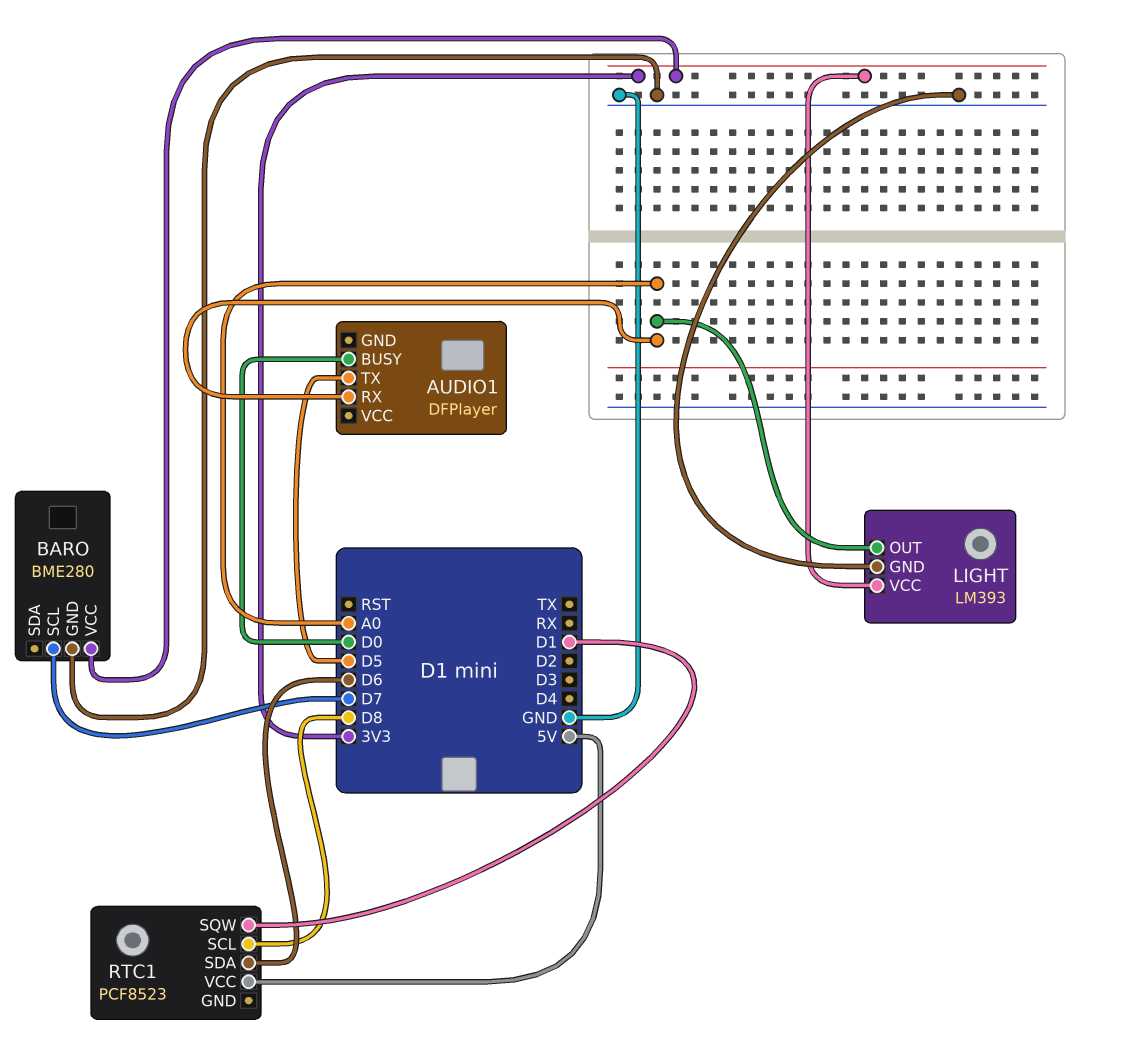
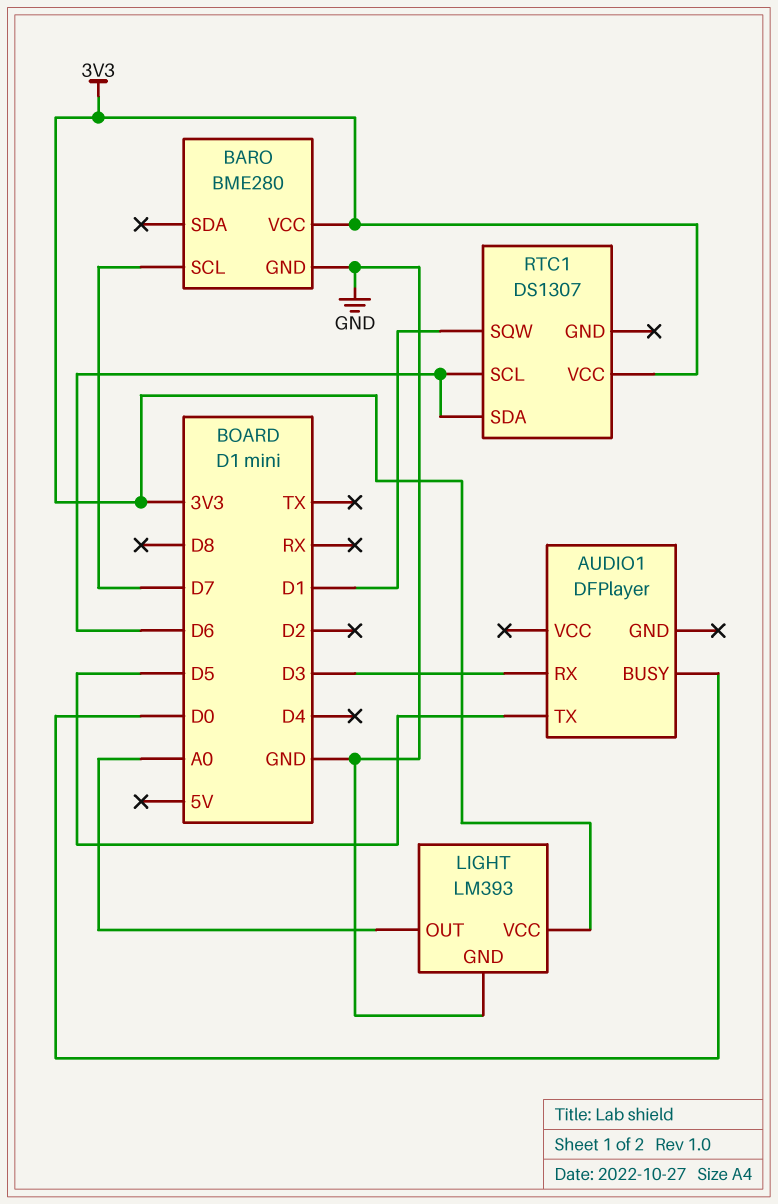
AUDIO1 pin RX: A0 -> D3
RTC1: PCF8523 -> DS1307
RTC1 pin SCL: D8 -> D6
RTC1 pin VCC: 5V -> 3V3

